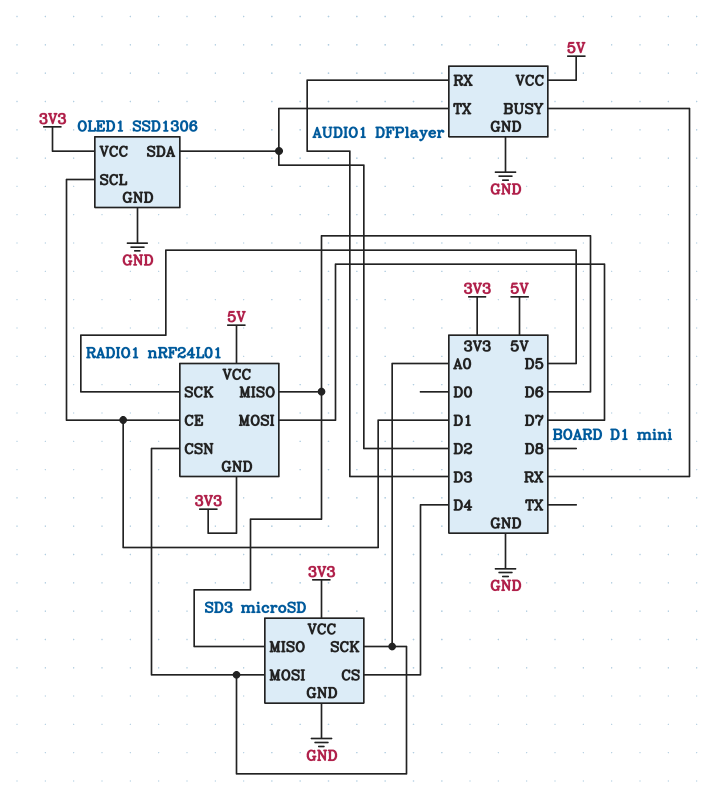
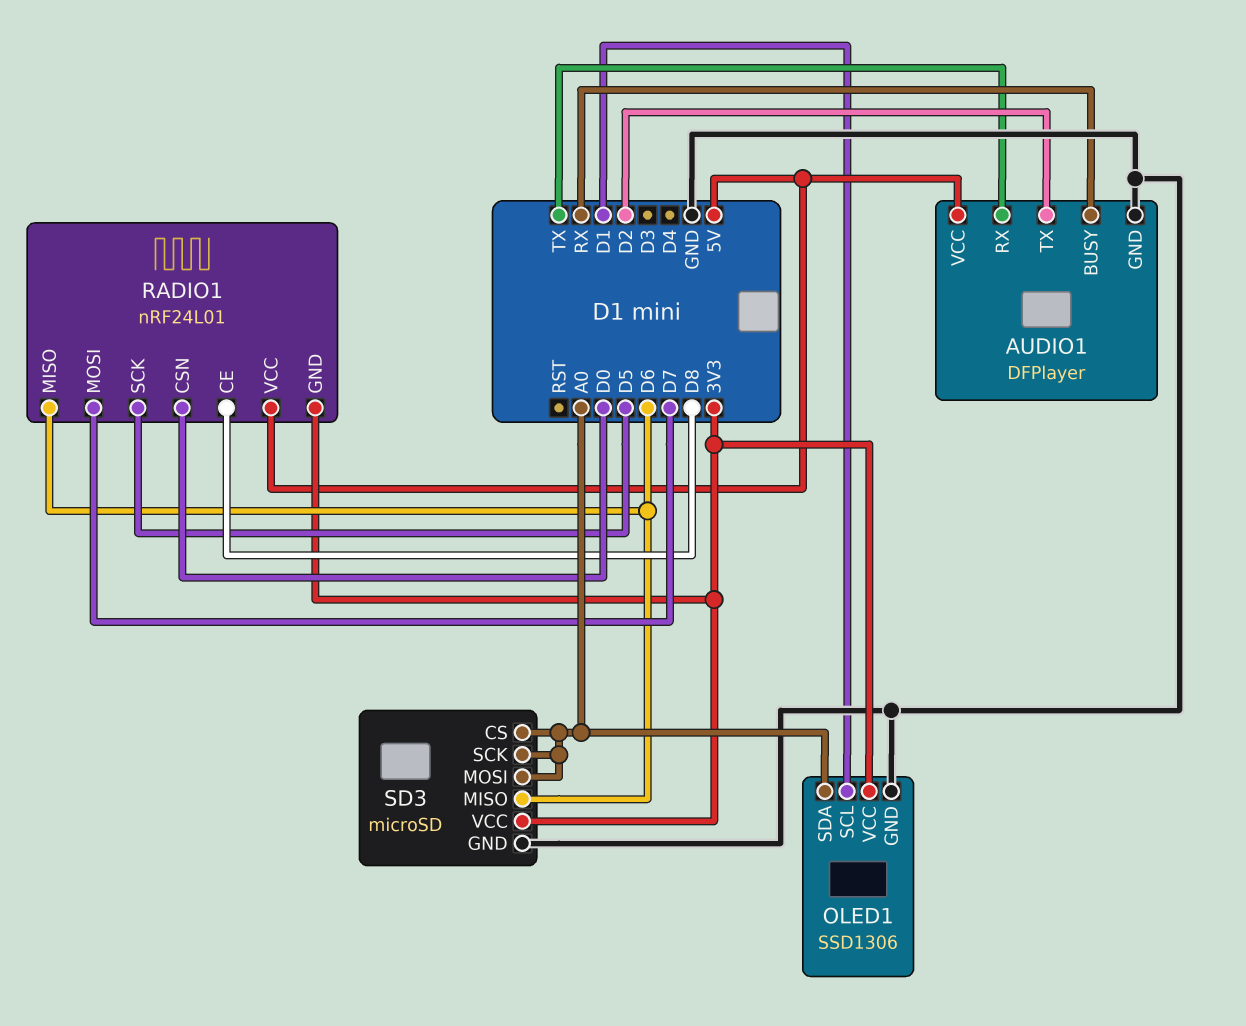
AUDIO1 pin RX: D3 -> TX
OLED1 pin SDA: D2 -> A0
RADIO1 pin CE: D1 -> D8
RADIO1 pin CSN: A0 -> D0
SD3 pin CS: D4 -> A0

